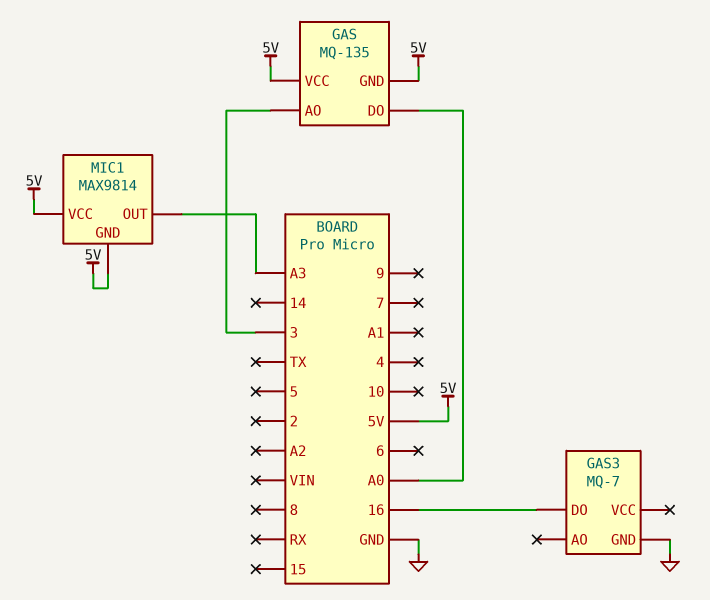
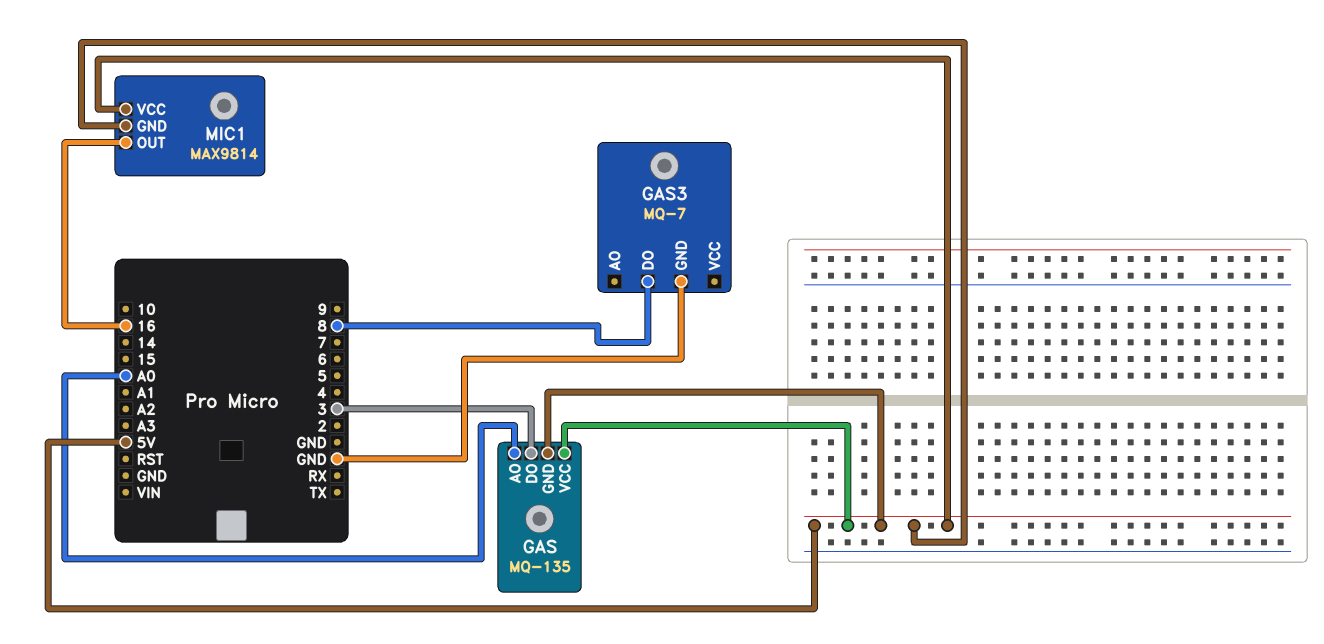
GAS pin AO: 3 -> A0
GAS pin DO: A0 -> 3
GAS3 pin DO: 16 -> 8
MIC1 pin OUT: A3 -> 16

